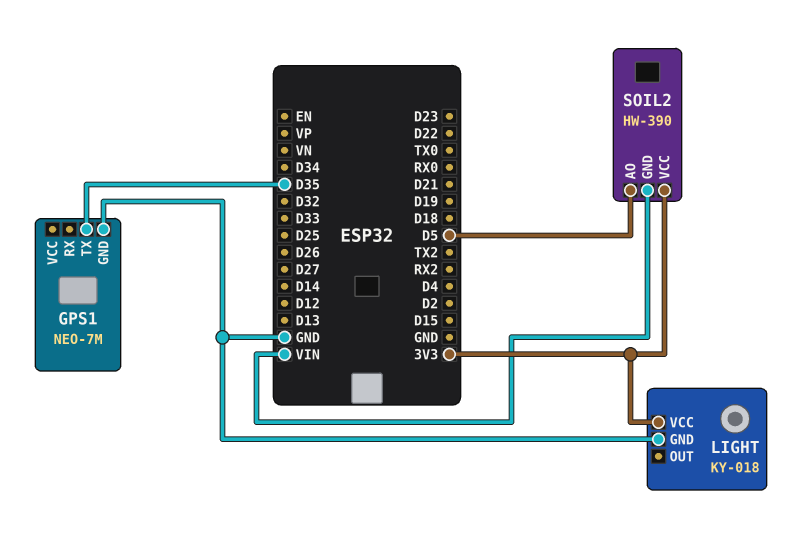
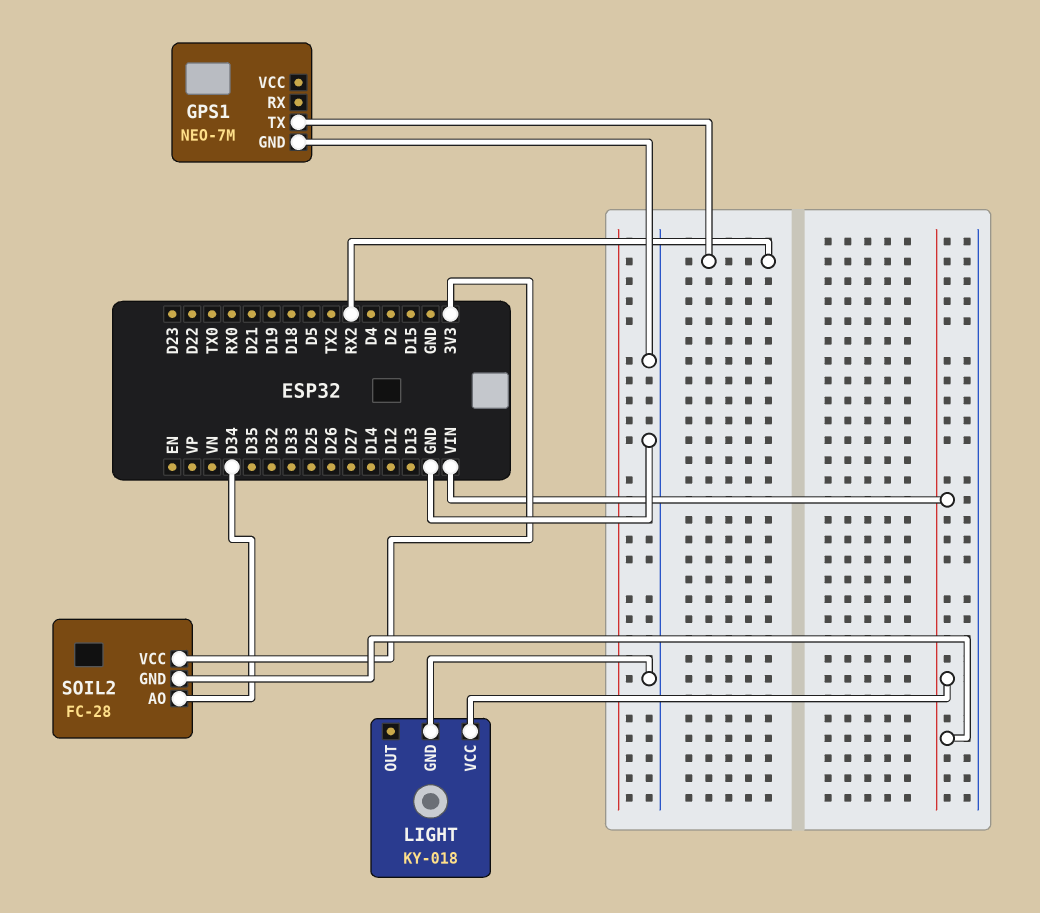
GPS1 pin TX: D35 -> RX2
LIGHT pin VCC: 3V3 -> VIN
SOIL2: HW-390 -> FC-28
SOIL2 pin AO: D5 -> D34

